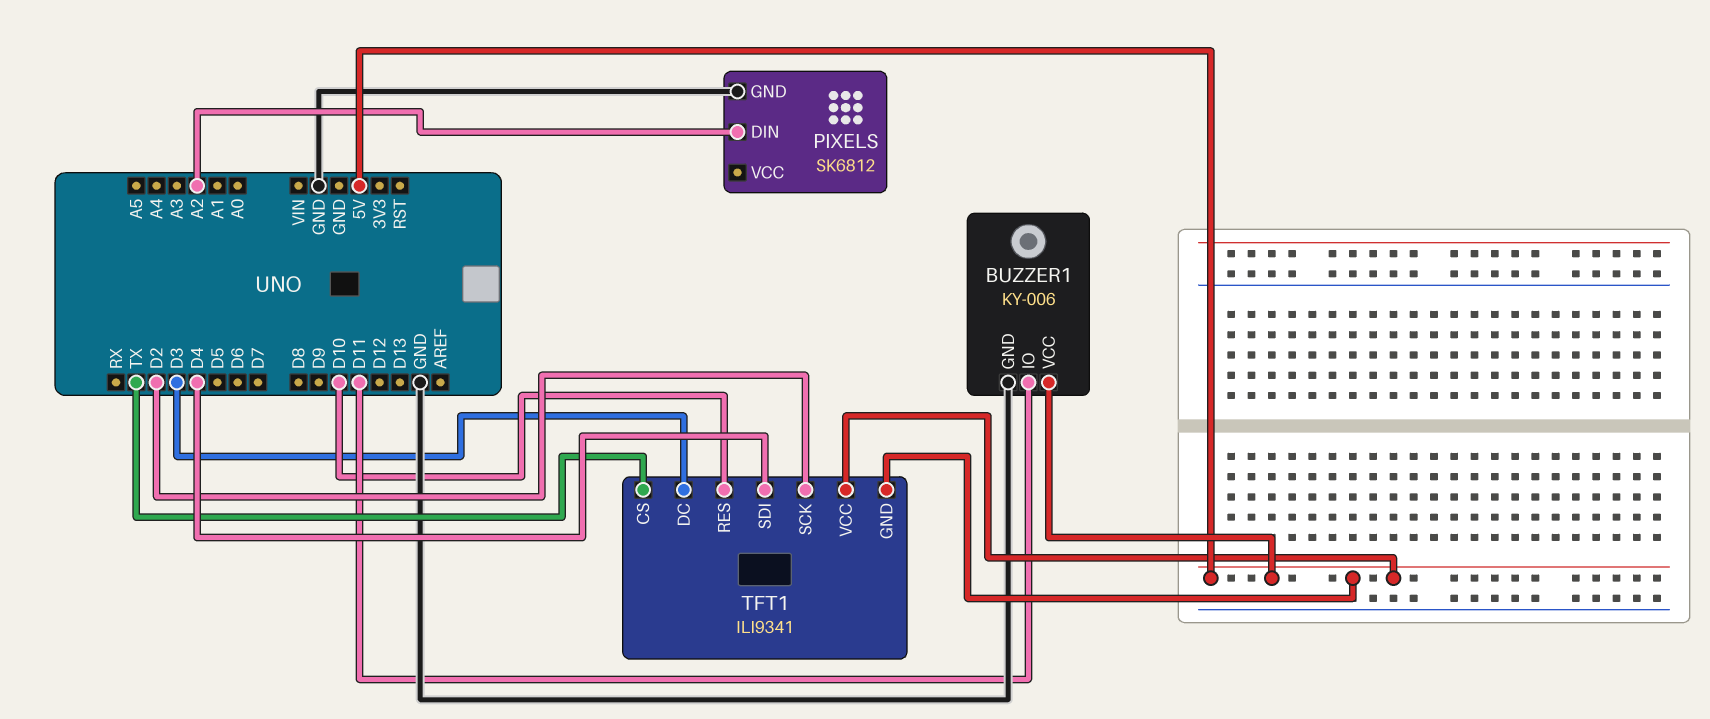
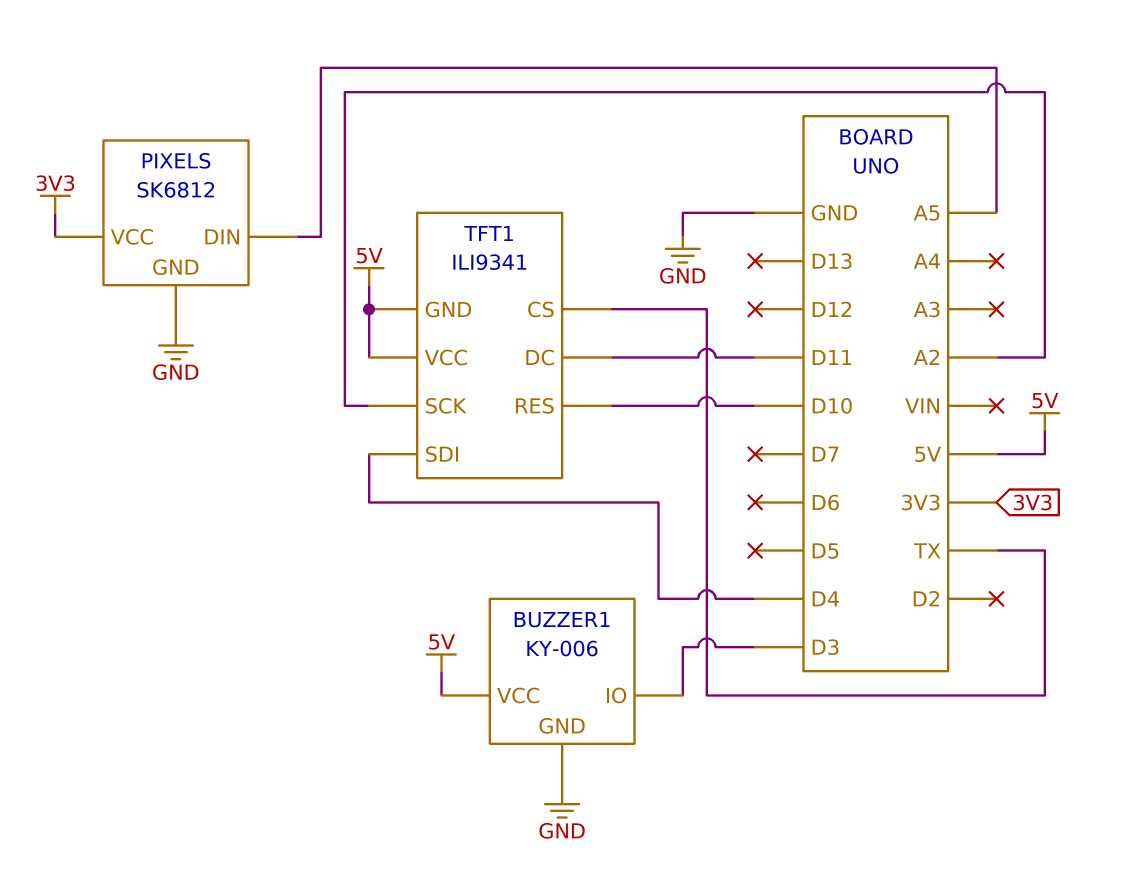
BUZZER1 pin IO: D11 -> D3
PIXELS pin DIN: A2 -> A5
PIXELS pin VCC: none -> 3V3
TFT1 pin DC: D3 -> D11
TFT1 pin SCK: D2 -> A2

